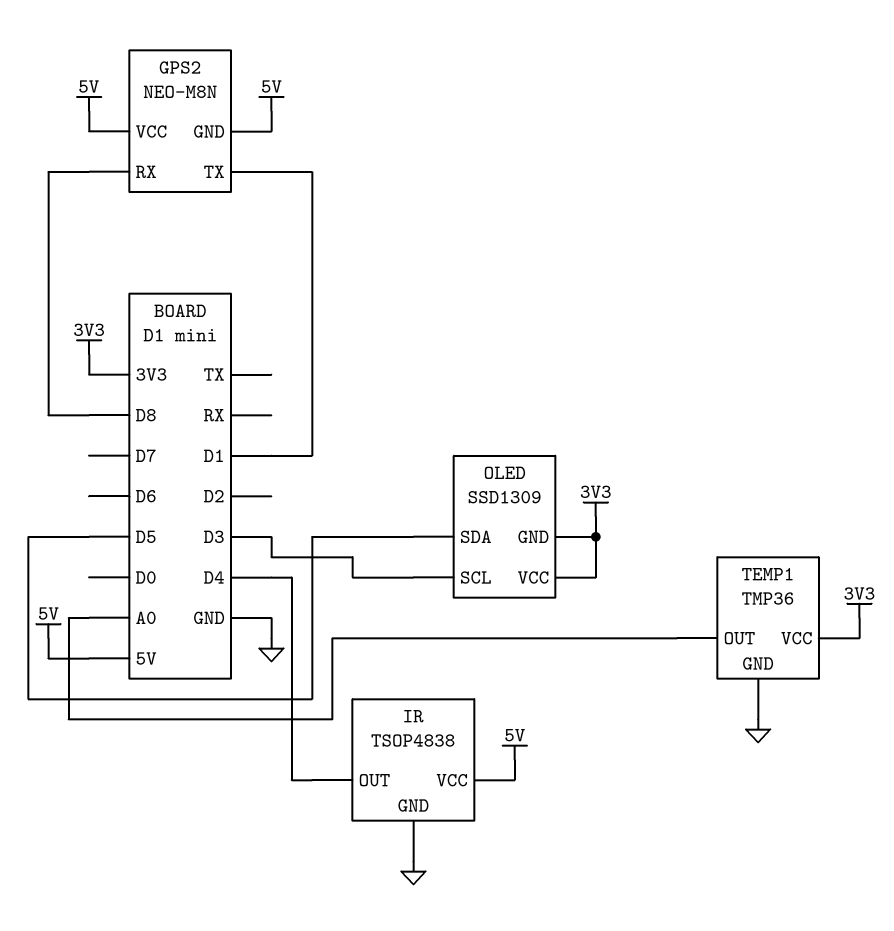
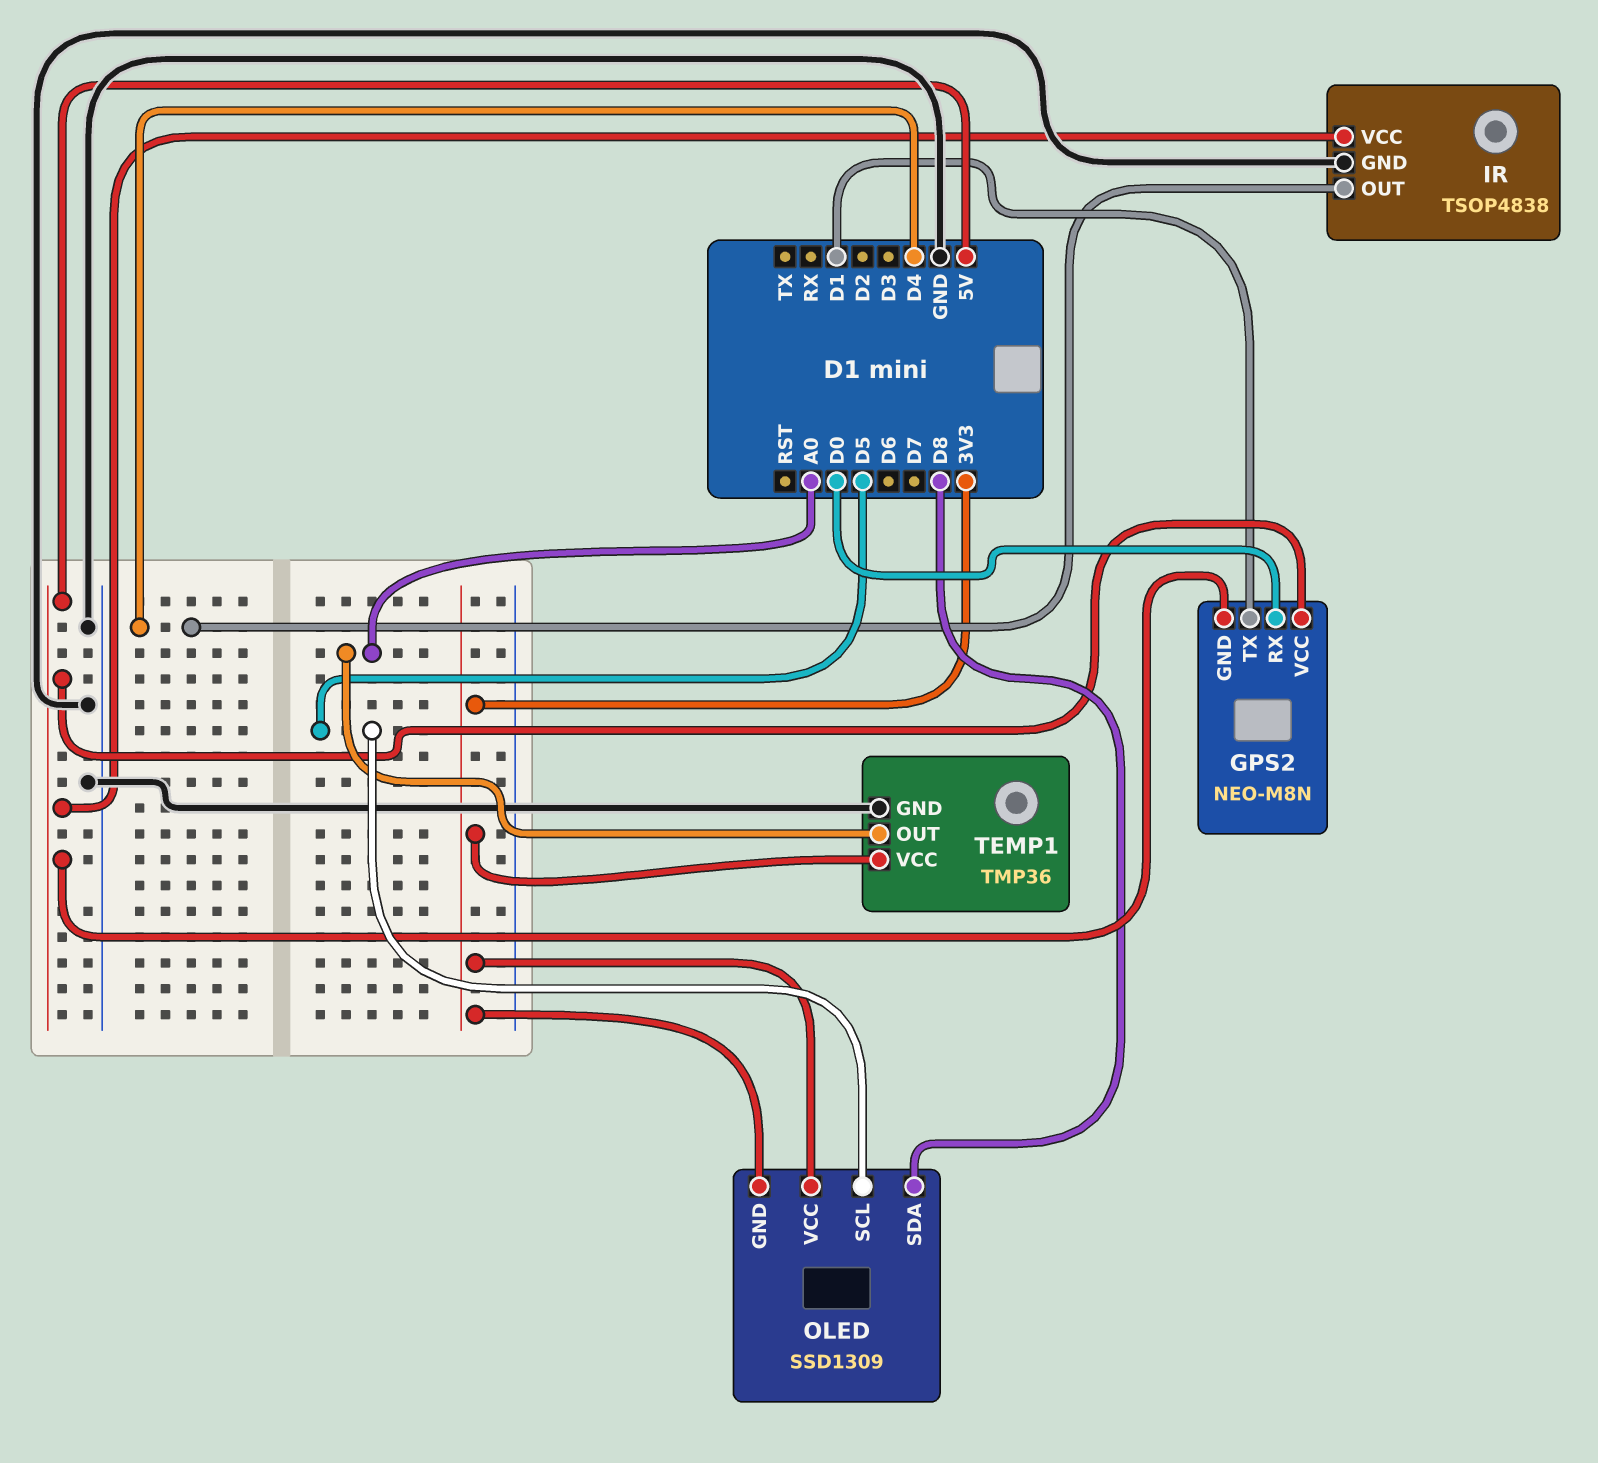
GPS2 pin RX: D8 -> D0
OLED pin SCL: D3 -> D5
OLED pin SDA: D5 -> D8

